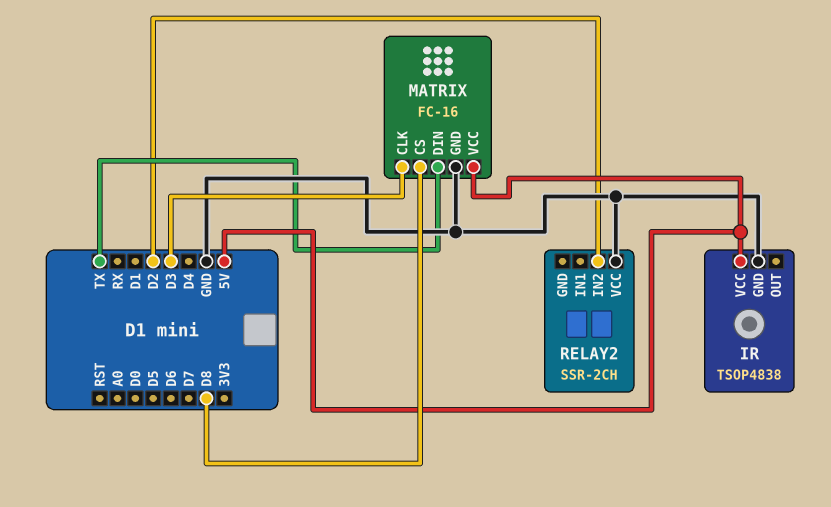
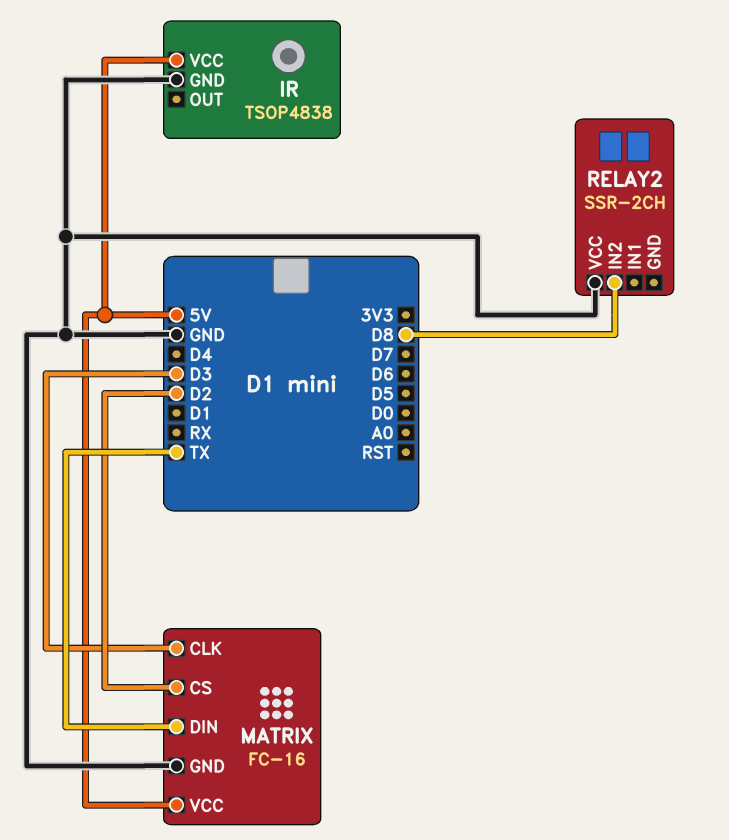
MATRIX pin CS: D8 -> D2
RELAY2 pin IN2: D2 -> D8

